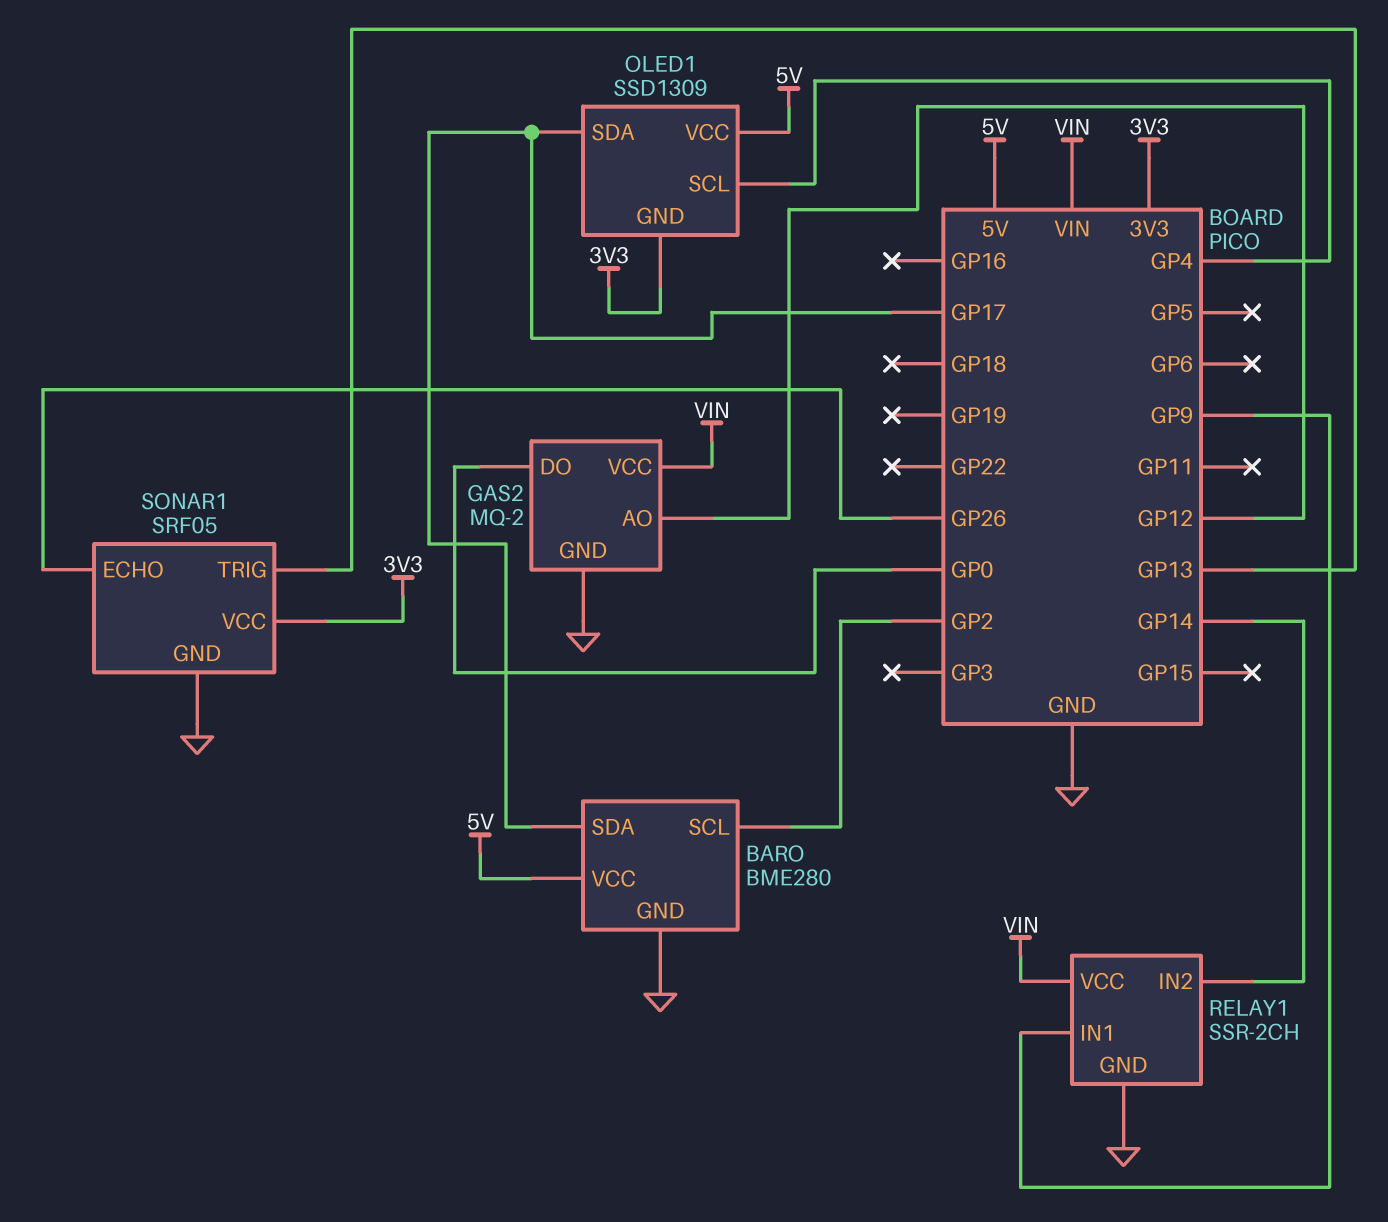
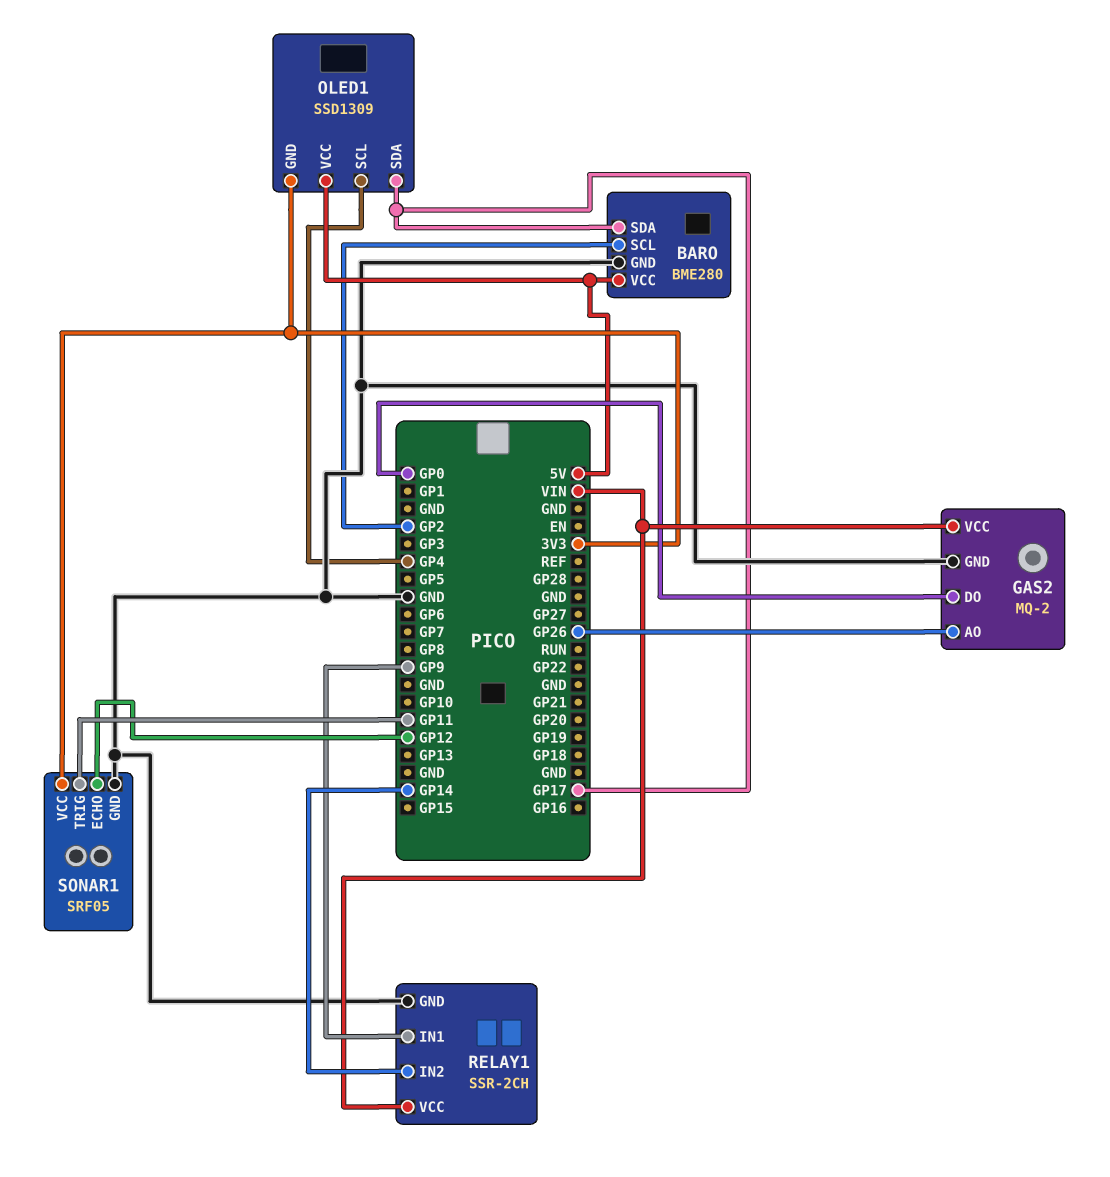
GAS2 pin AO: GP12 -> GP26
SONAR1 pin ECHO: GP26 -> GP12
SONAR1 pin TRIG: GP13 -> GP11

